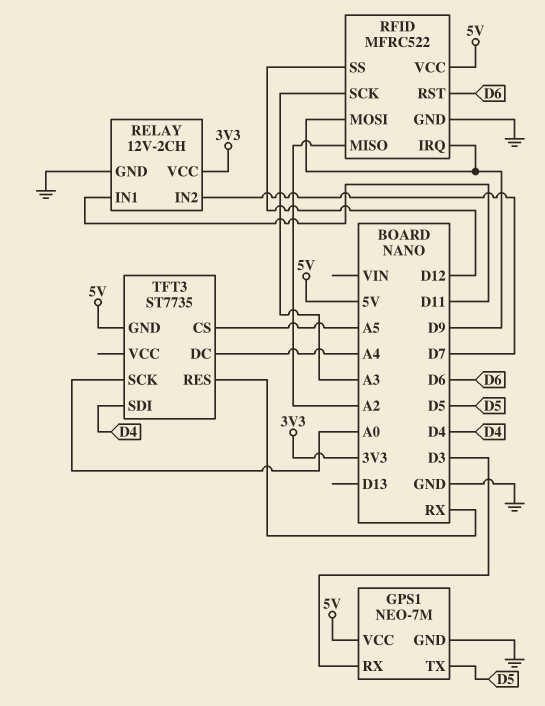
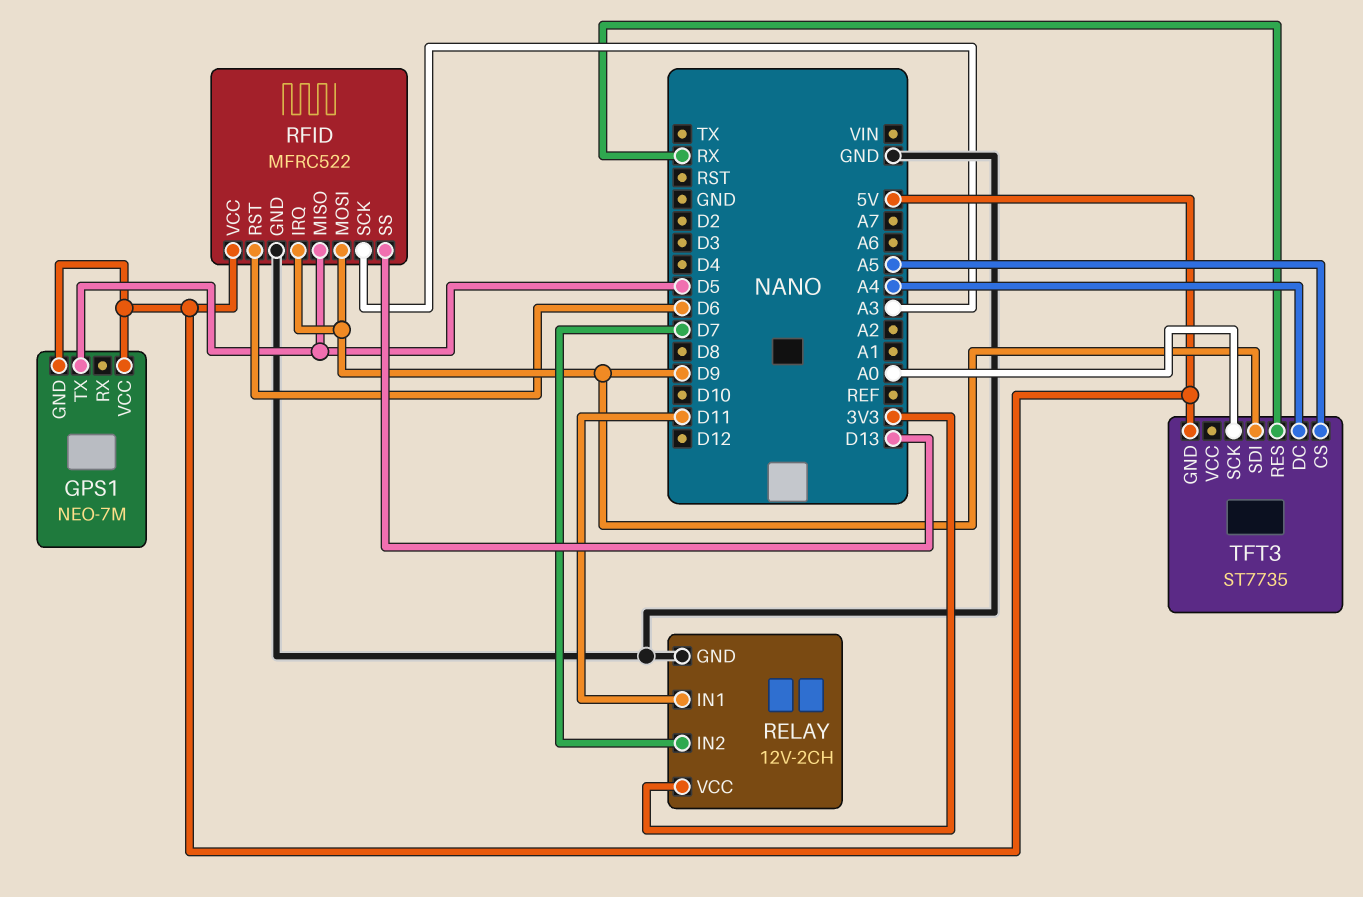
GPS1 pin GND: GND -> 5V
GPS1 pin RX: D3 -> none
RFID pin MISO: A2 -> D5
RFID pin SS: D12 -> D13
TFT3 pin SDI: D4 -> D9

